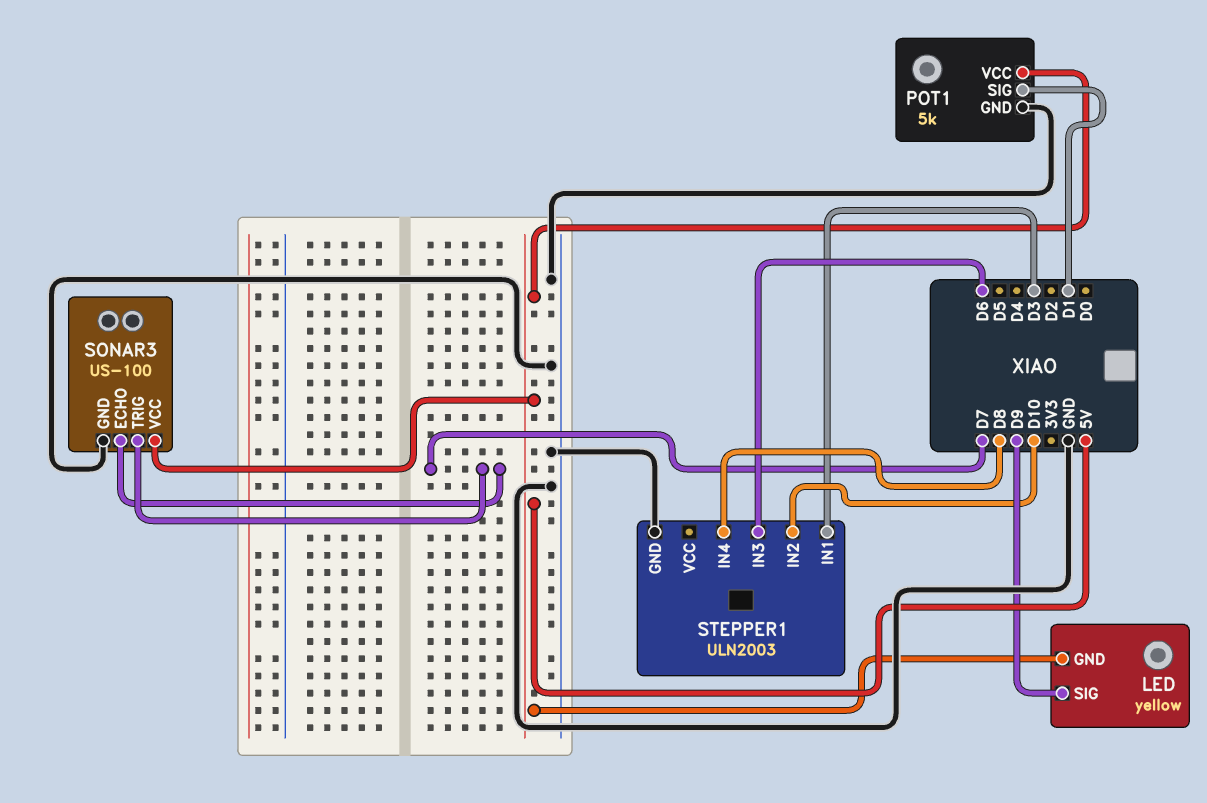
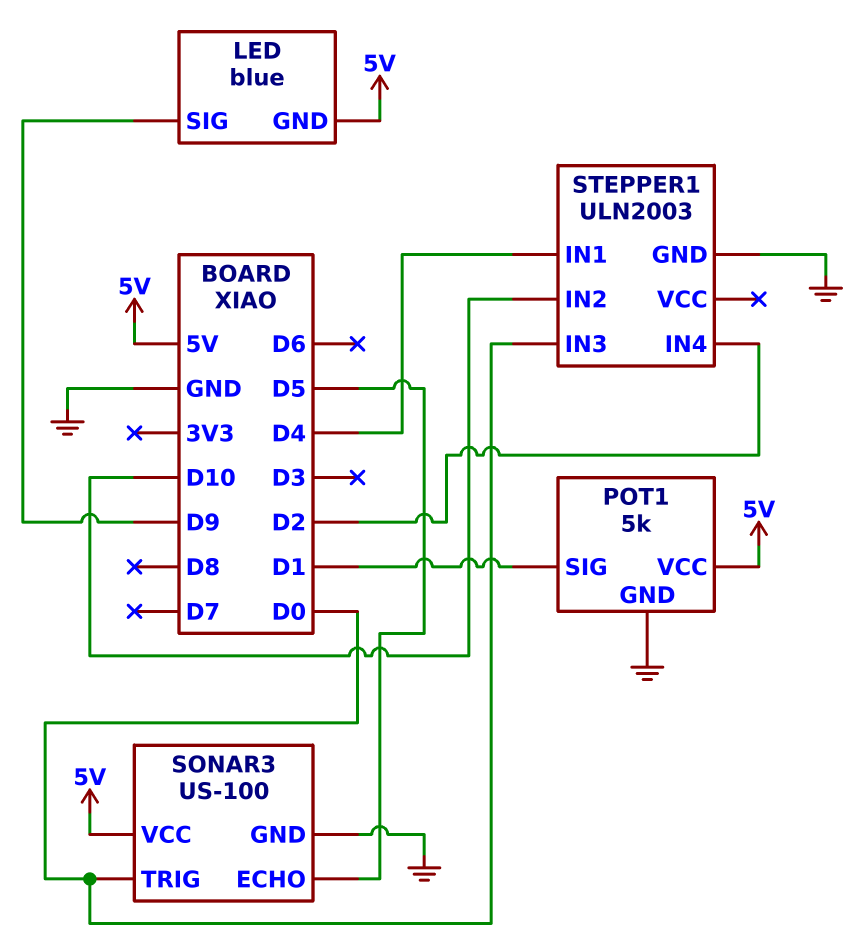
LED: yellow -> blue
SONAR3 pin ECHO: D7 -> D5
SONAR3 pin TRIG: D7 -> D0
STEPPER1 pin IN1: D3 -> D4
STEPPER1 pin IN3: D6 -> D0
STEPPER1 pin IN4: D8 -> D2

